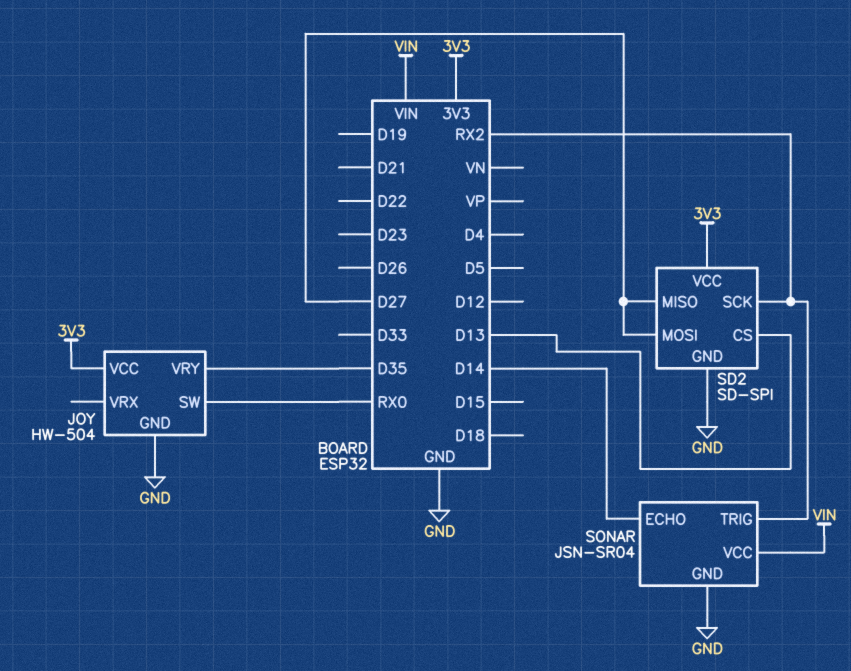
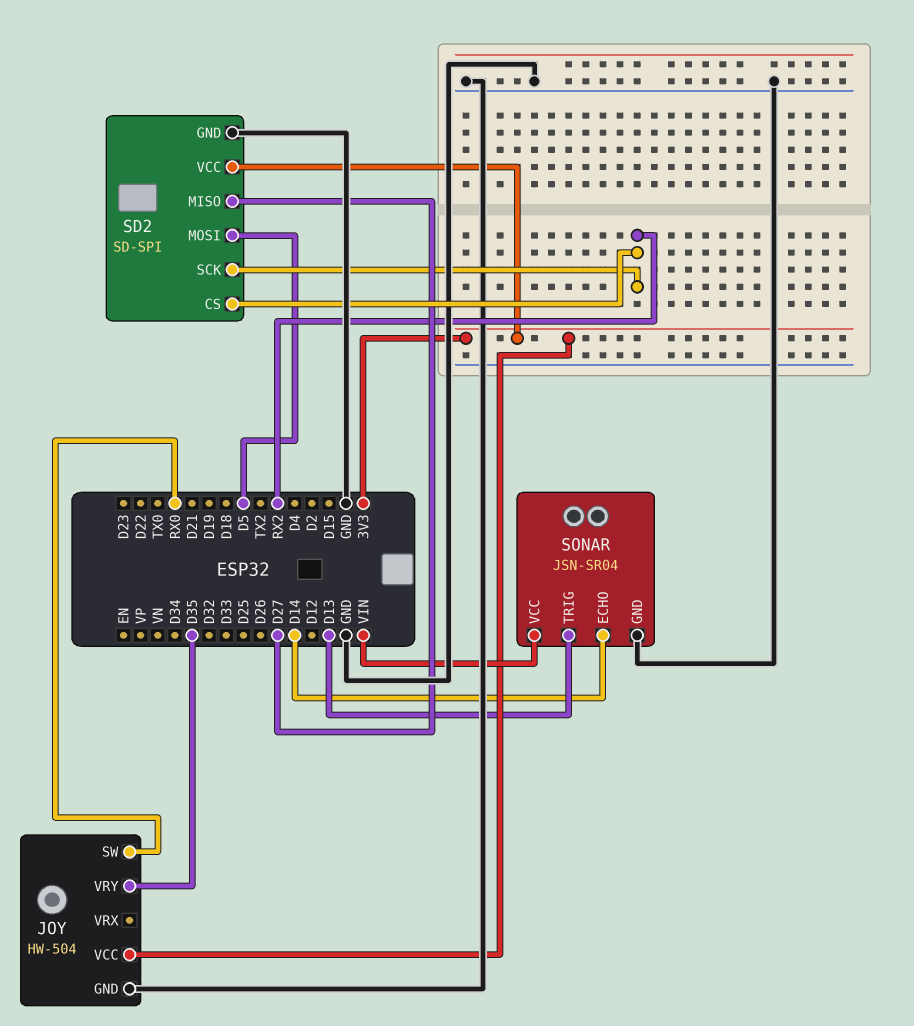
SD2 pin CS: D13 -> RX2
SD2 pin MOSI: D27 -> D5
SONAR pin TRIG: RX2 -> D13

